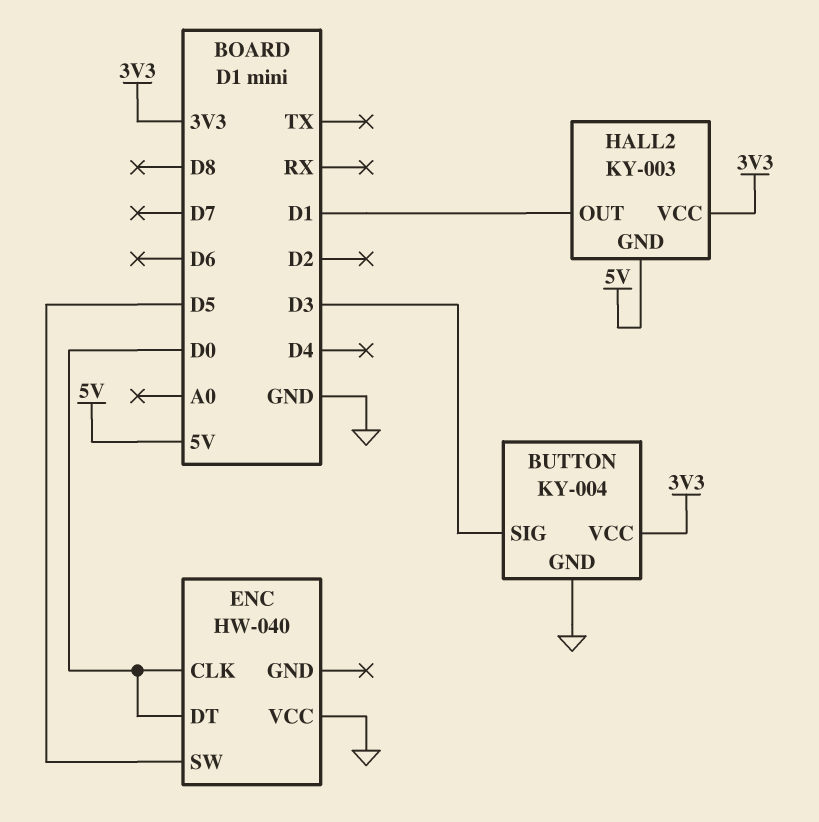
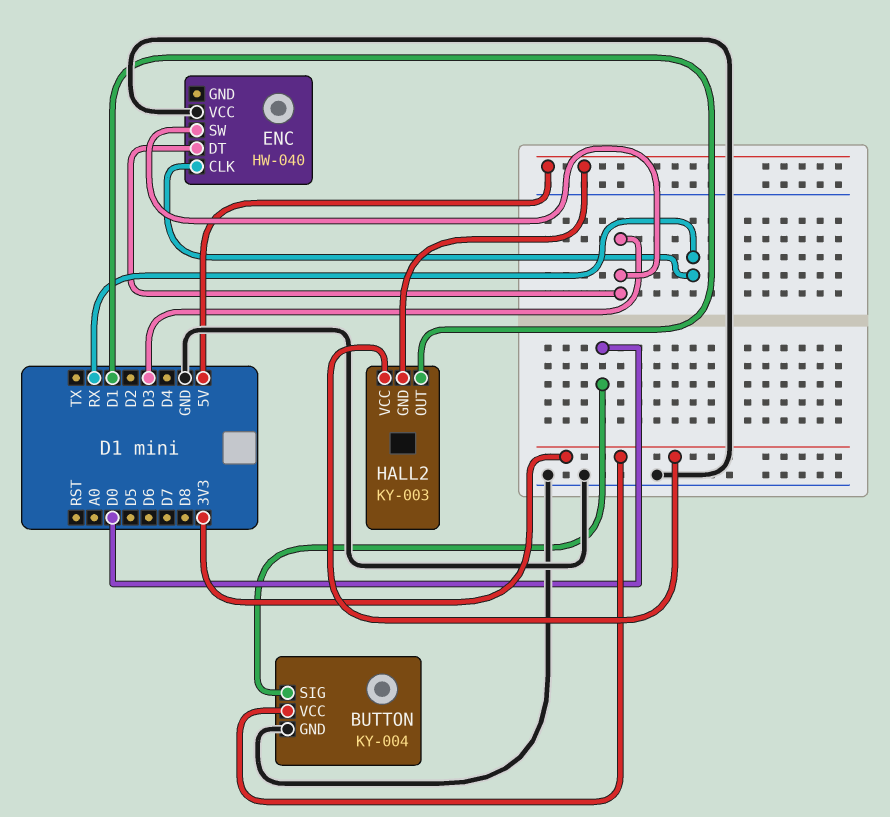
BUTTON pin SIG: D3 -> D0
ENC pin CLK: D0 -> RX
ENC pin DT: D0 -> D3
ENC pin SW: D5 -> D3

